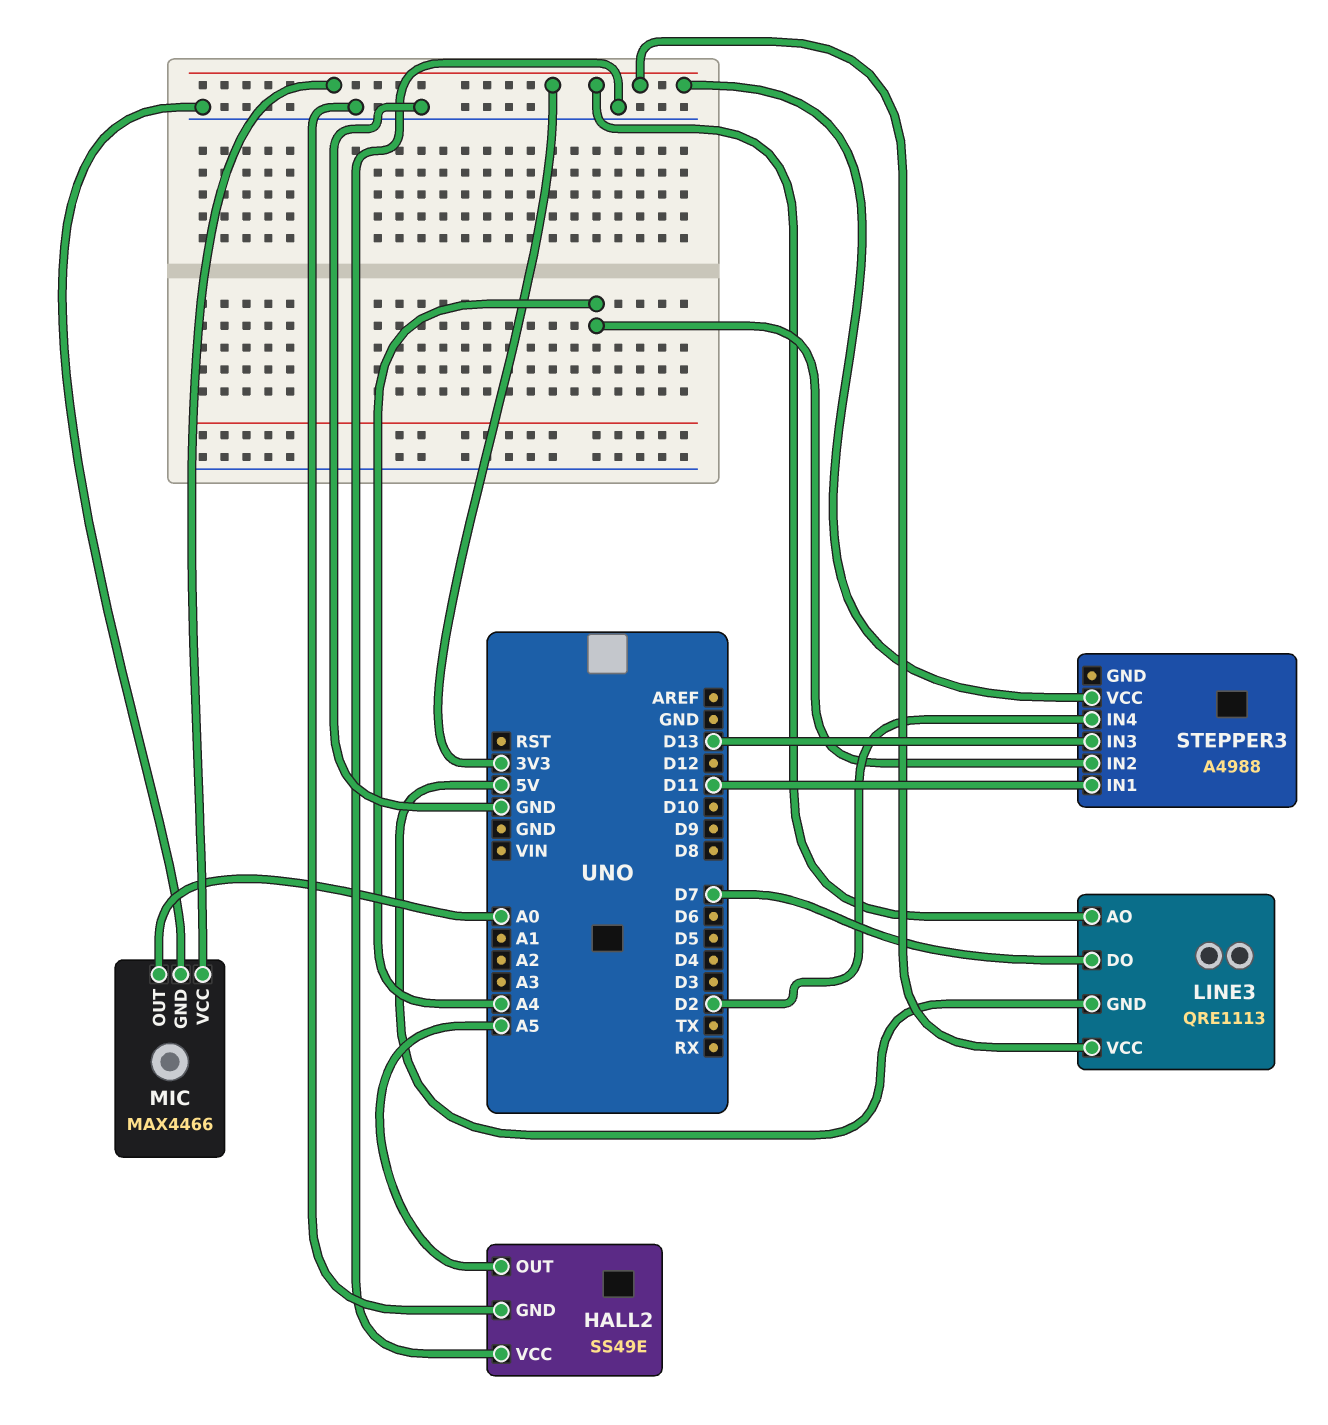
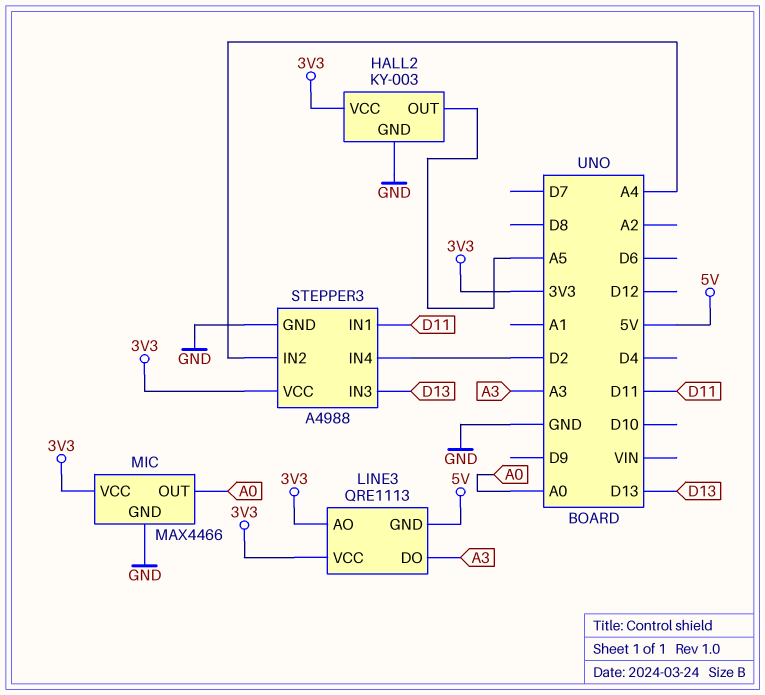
HALL2: SS49E -> KY-003
HALL2 pin VCC: GND -> 3V3
LINE3 pin DO: D7 -> A3
STEPPER3 pin GND: none -> GND

